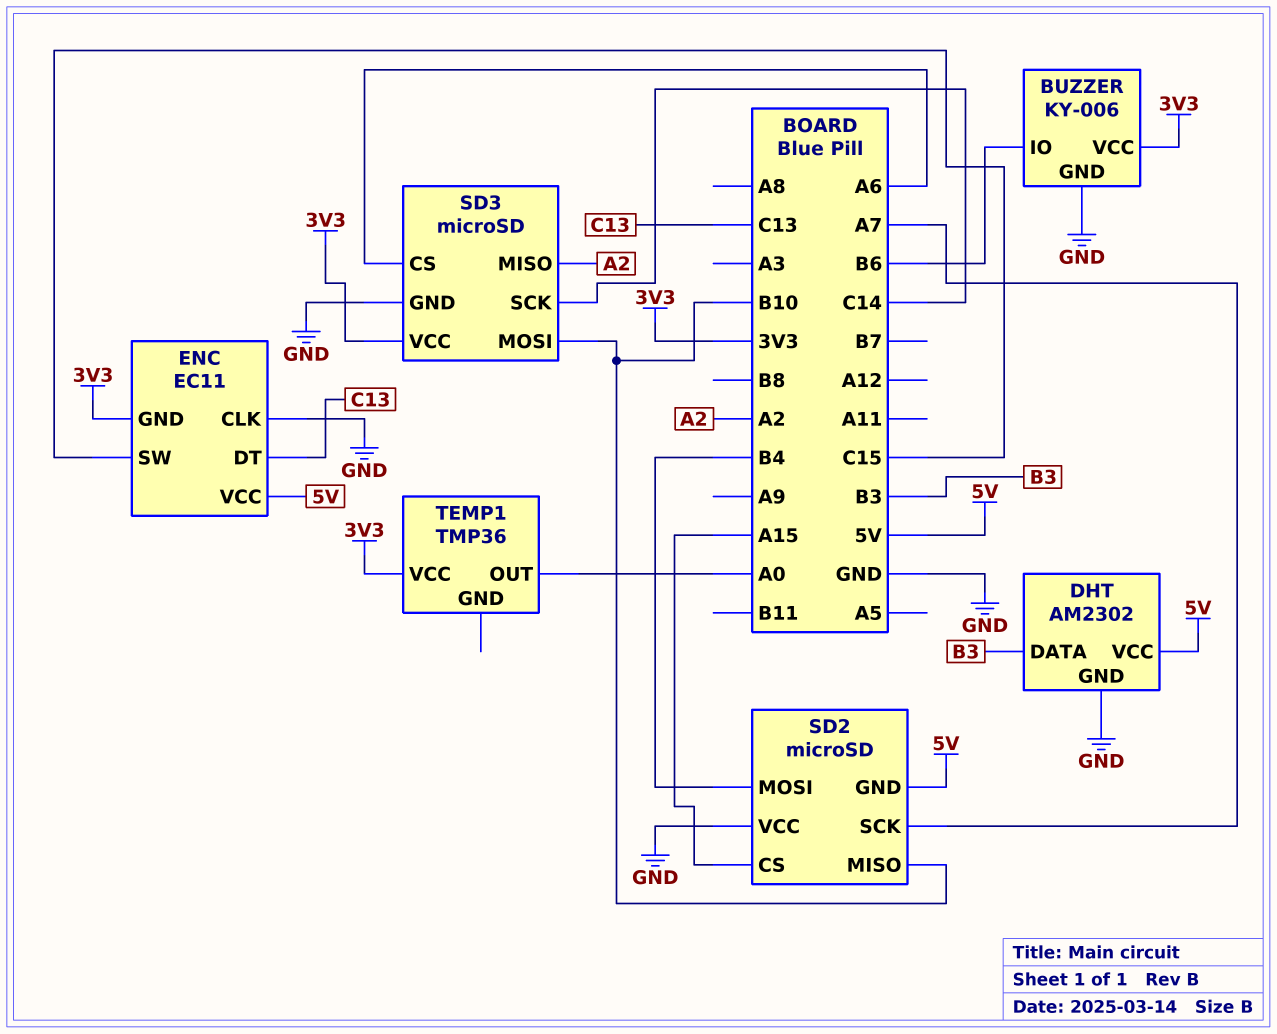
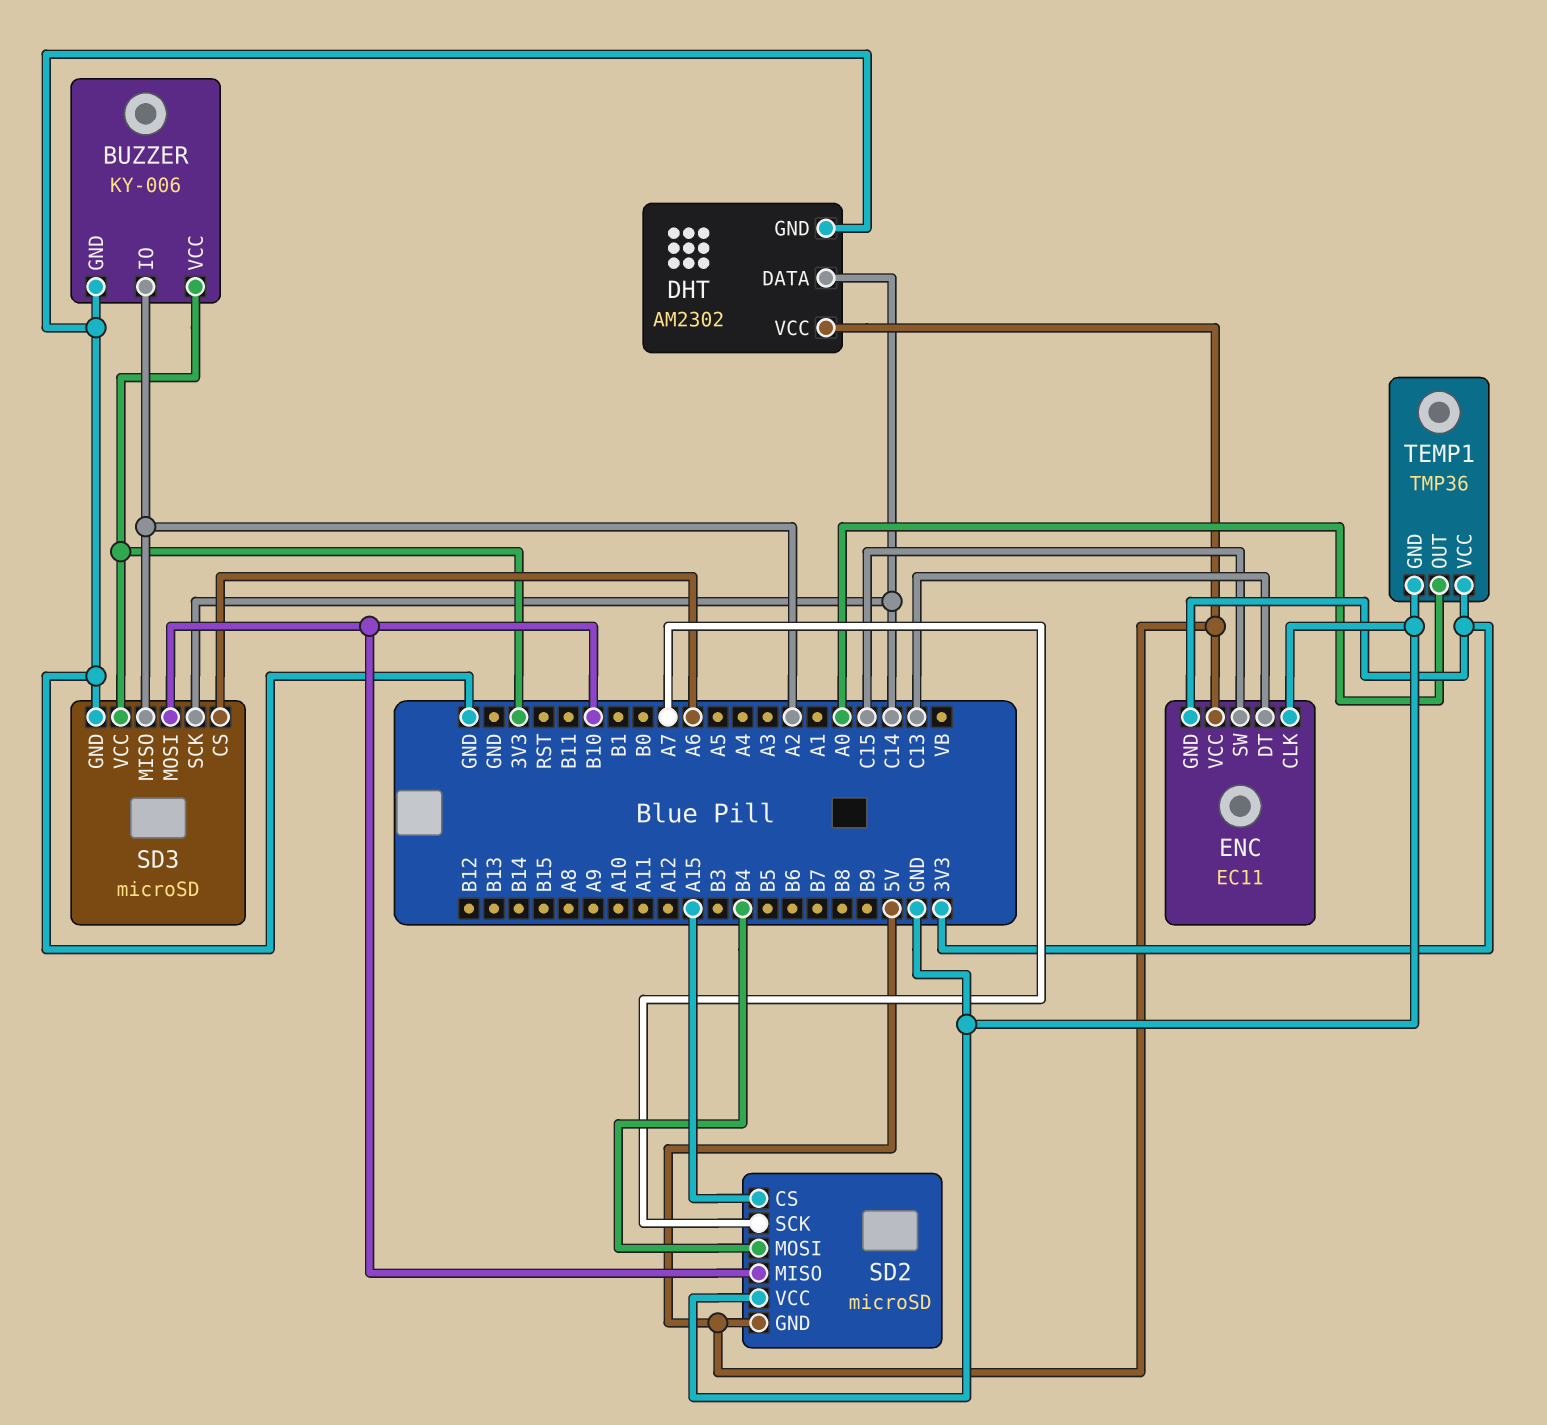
BUZZER pin IO: B6 -> A2
DHT pin DATA: B3 -> C14
TEMP1 pin GND: none -> GND

